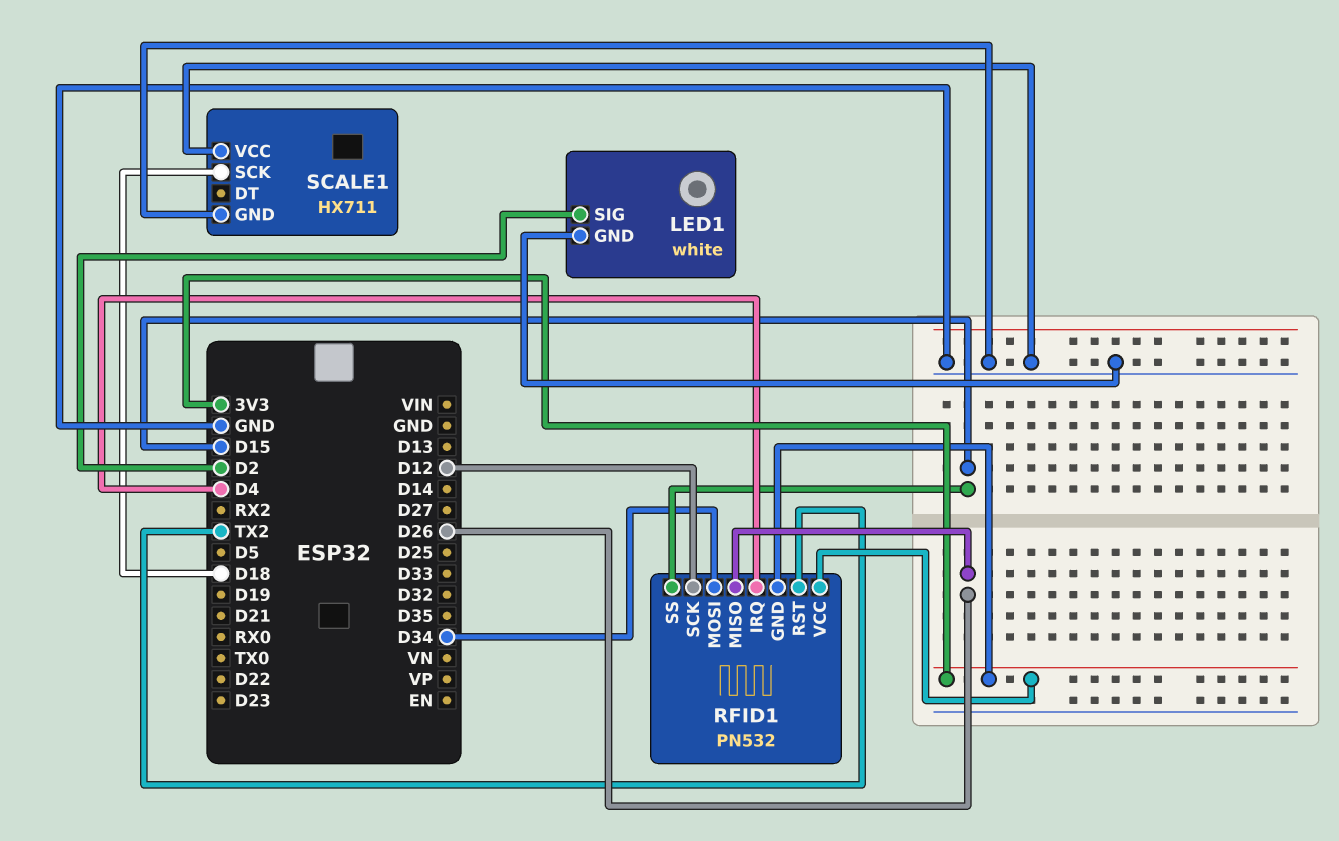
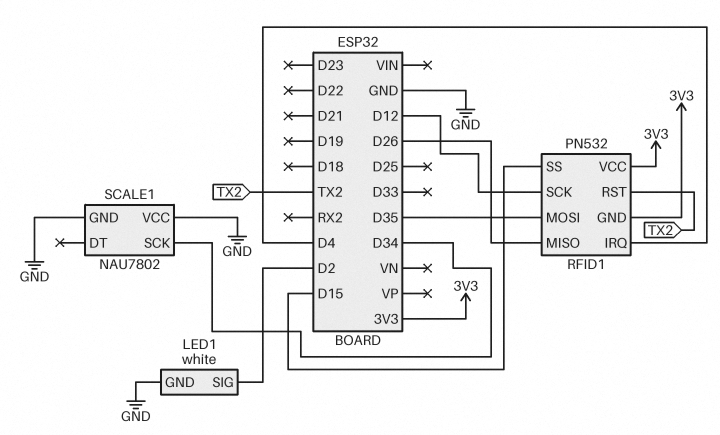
RFID1 pin MOSI: D34 -> D35
SCALE1: HX711 -> NAU7802
SCALE1 pin SCK: D18 -> D34

